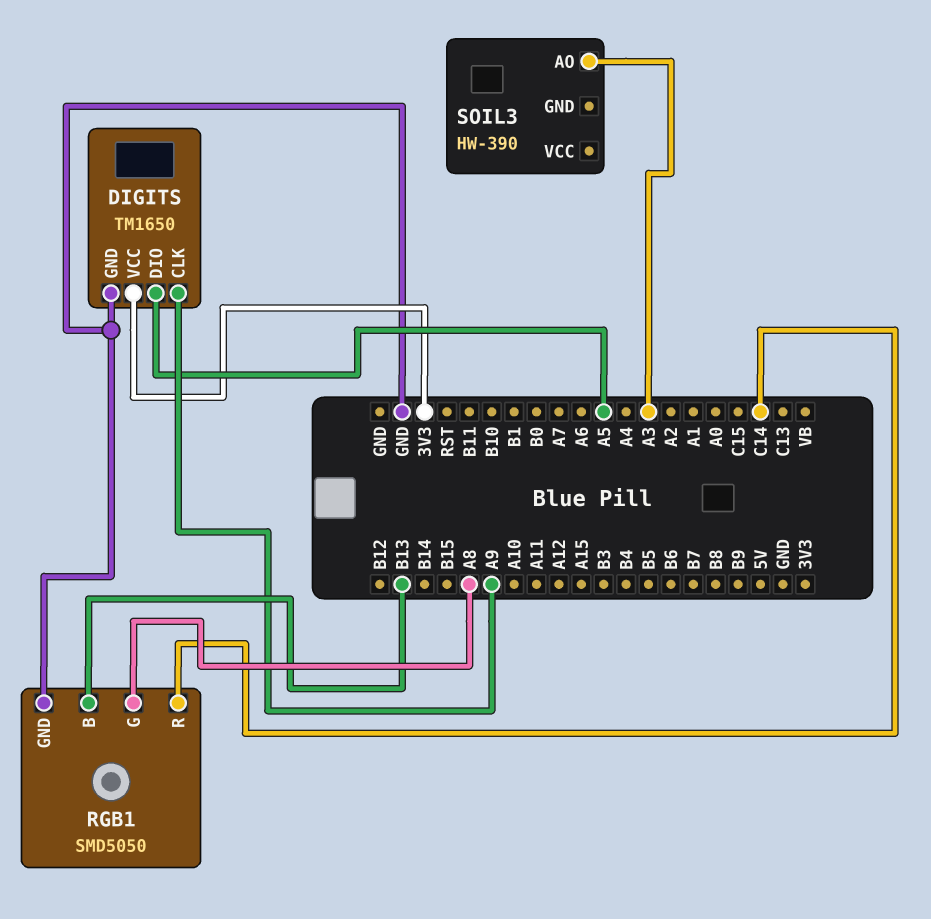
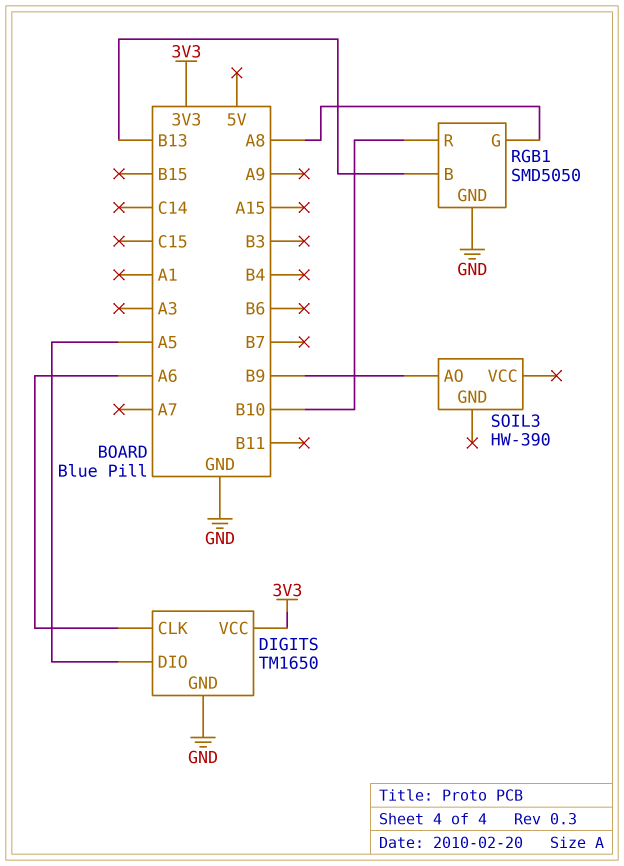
DIGITS pin CLK: A9 -> A6
RGB1 pin R: C14 -> B10
SOIL3 pin AO: A3 -> B9

